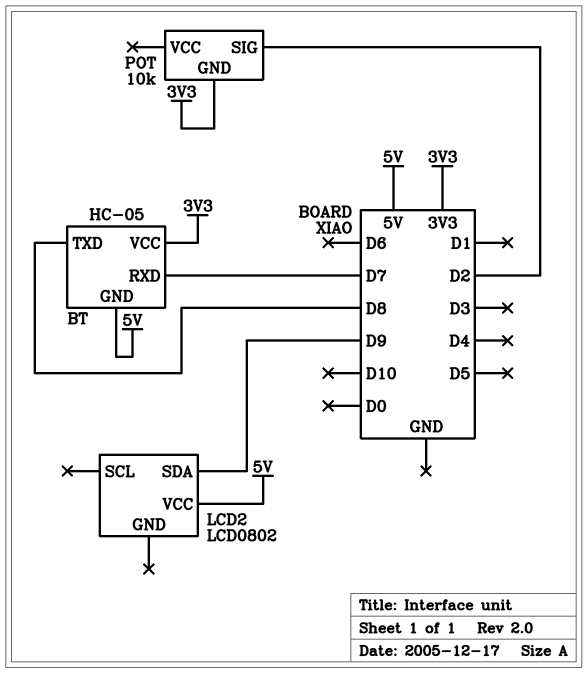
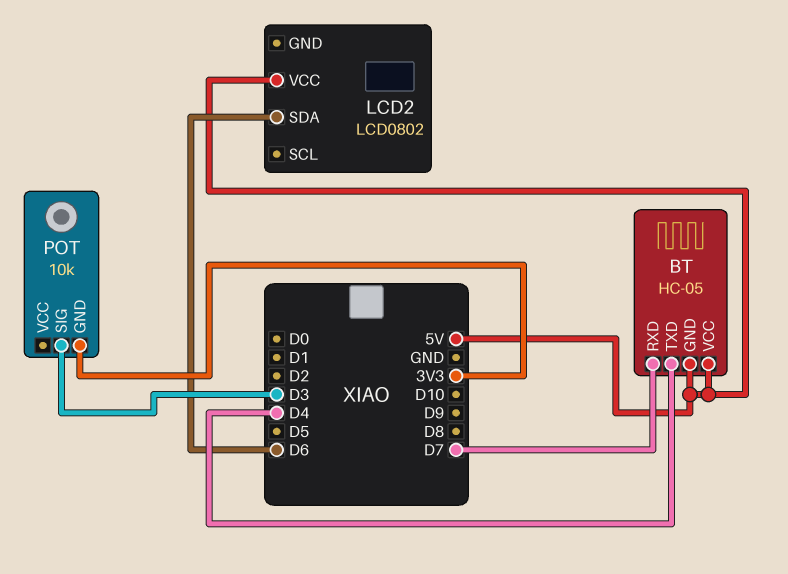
BT pin TXD: D8 -> D4
BT pin VCC: 3V3 -> 5V
LCD2 pin SDA: D9 -> D6
POT pin SIG: D2 -> D3

